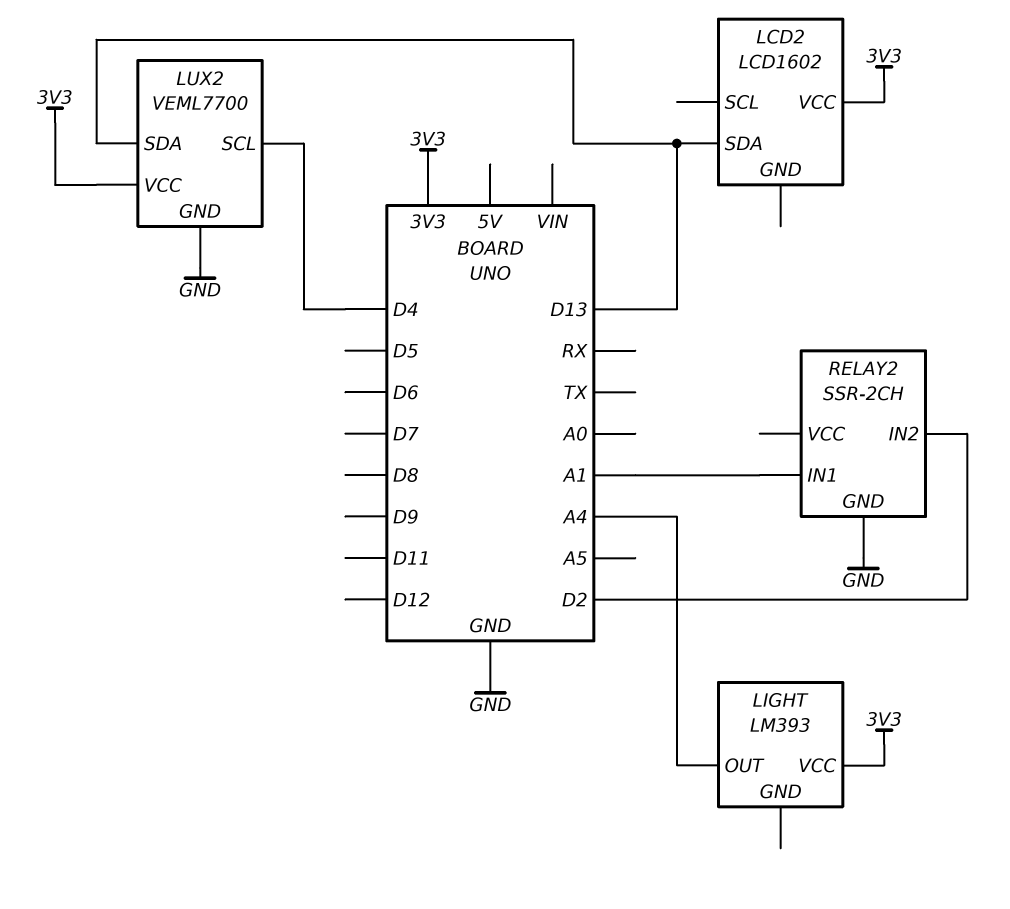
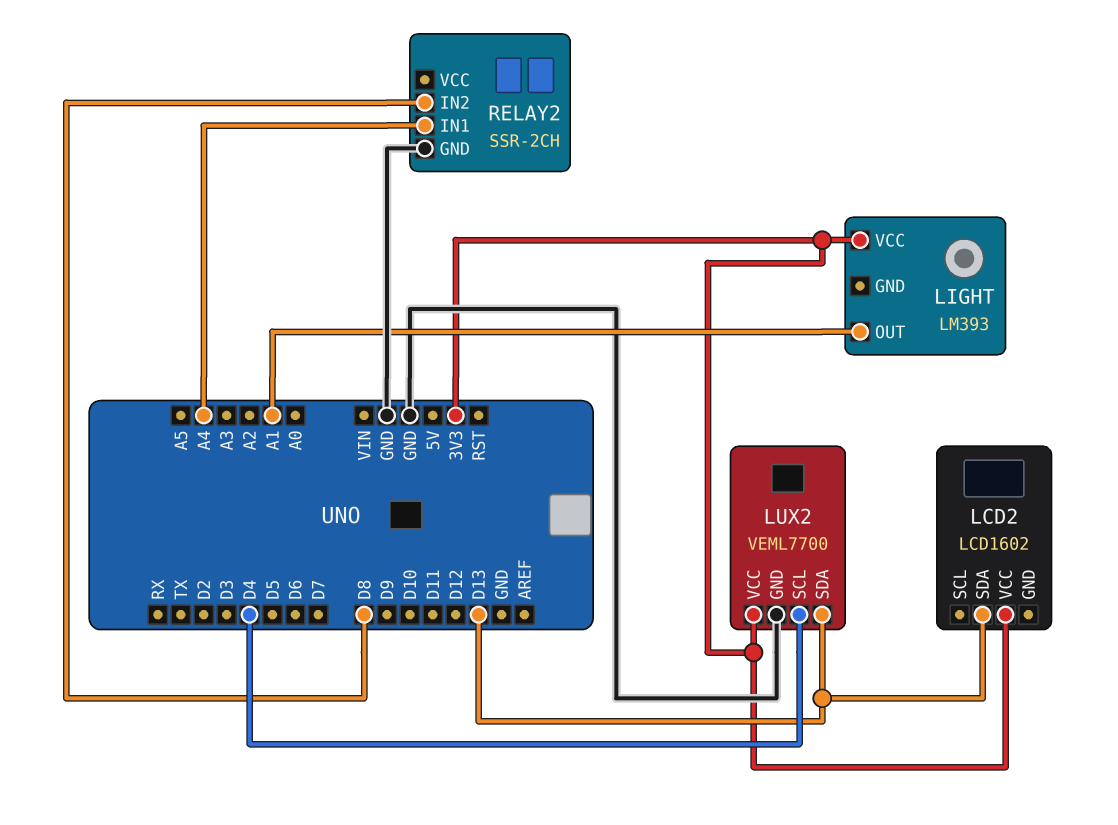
LIGHT pin OUT: A4 -> A1
RELAY2 pin IN1: A1 -> A4
RELAY2 pin IN2: D2 -> D8

